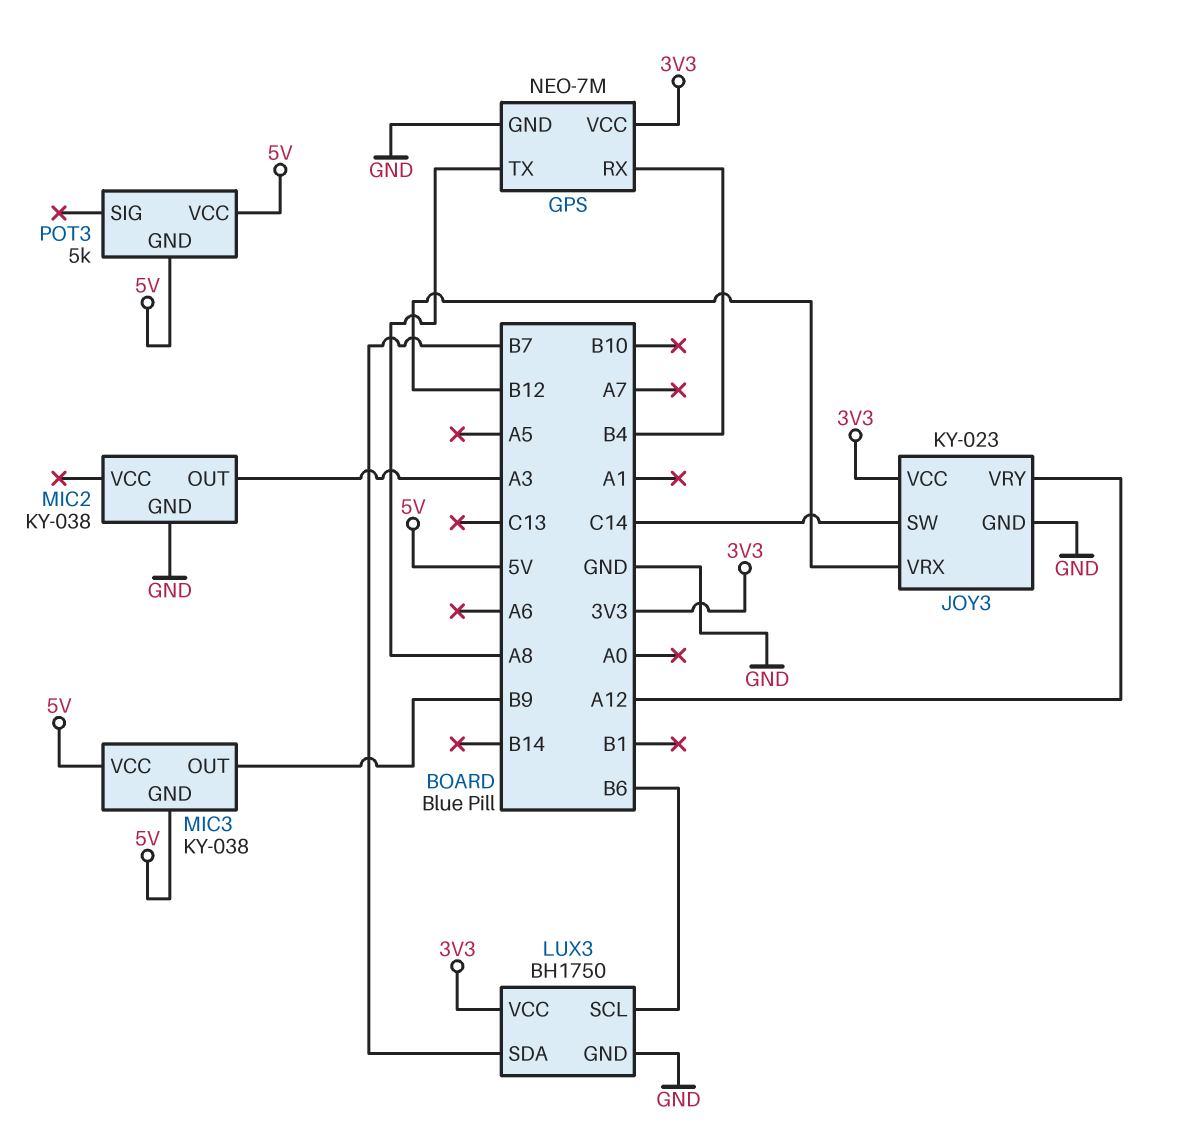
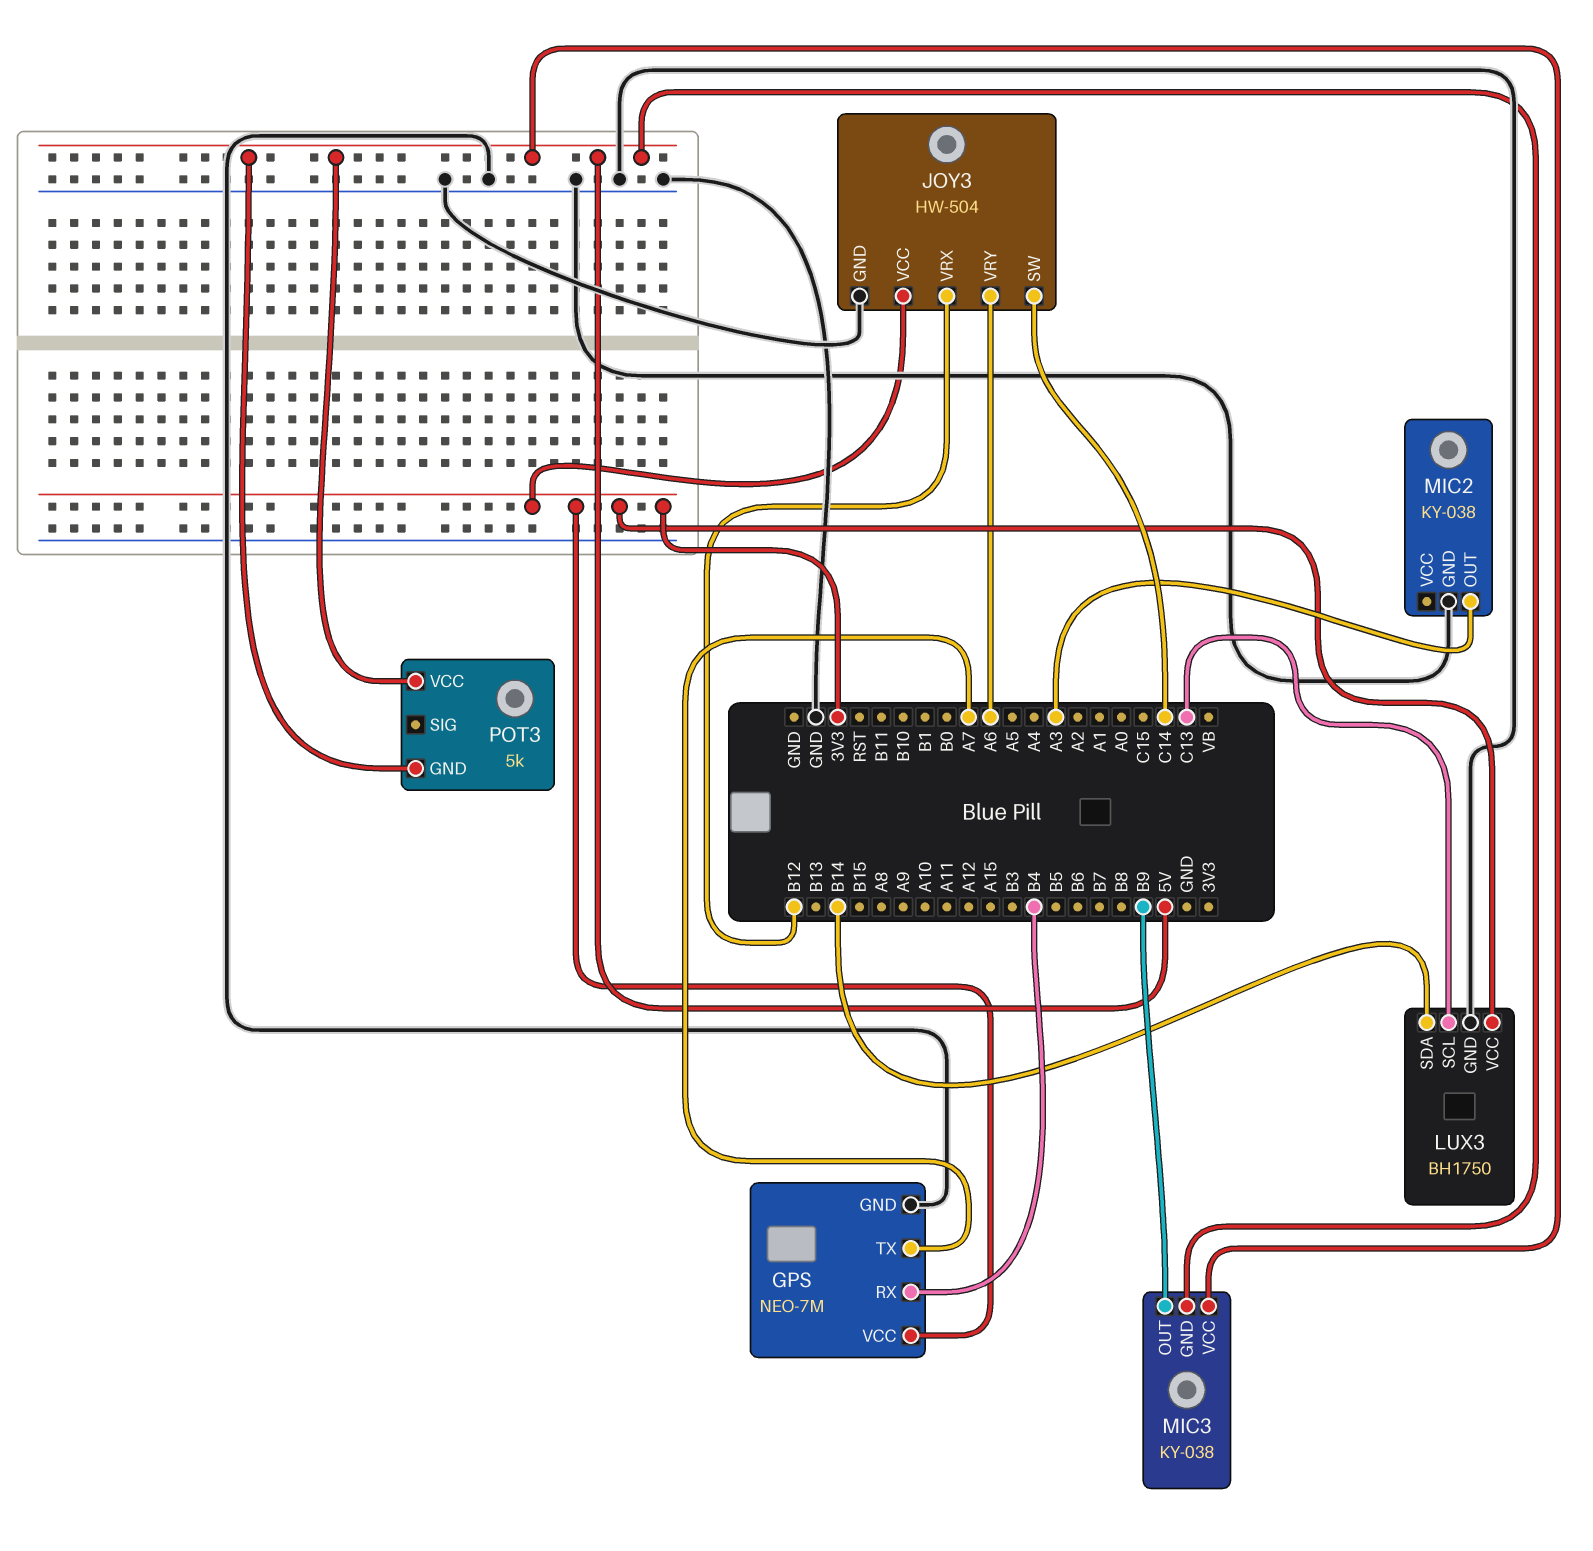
GPS pin TX: A8 -> A7
JOY3: KY-023 -> HW-504
JOY3 pin VRY: A12 -> A6
LUX3 pin SCL: B6 -> C13
LUX3 pin SDA: B7 -> B14

